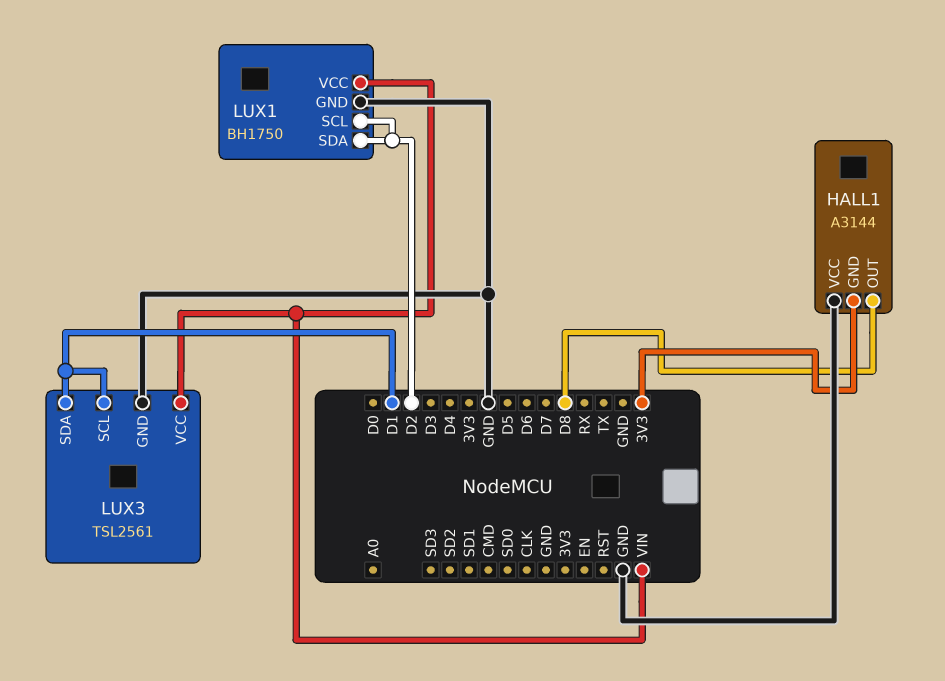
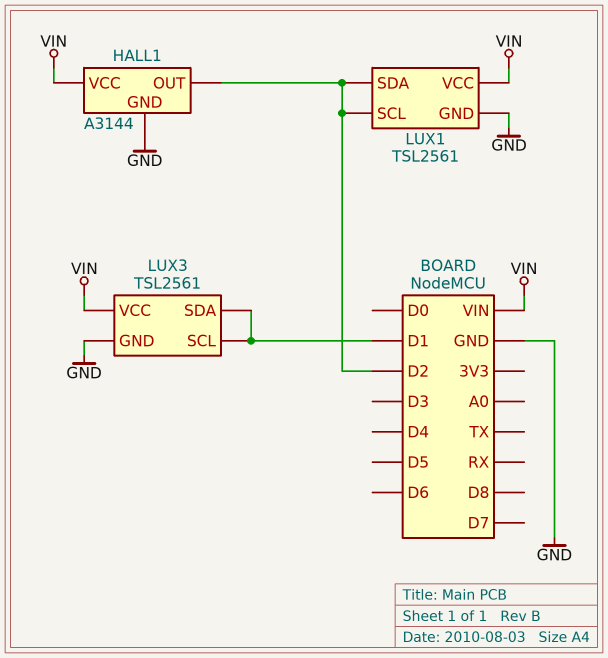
HALL1 pin GND: 3V3 -> GND
HALL1 pin OUT: D8 -> D2
HALL1 pin VCC: GND -> VIN
LUX1: BH1750 -> TSL2561

